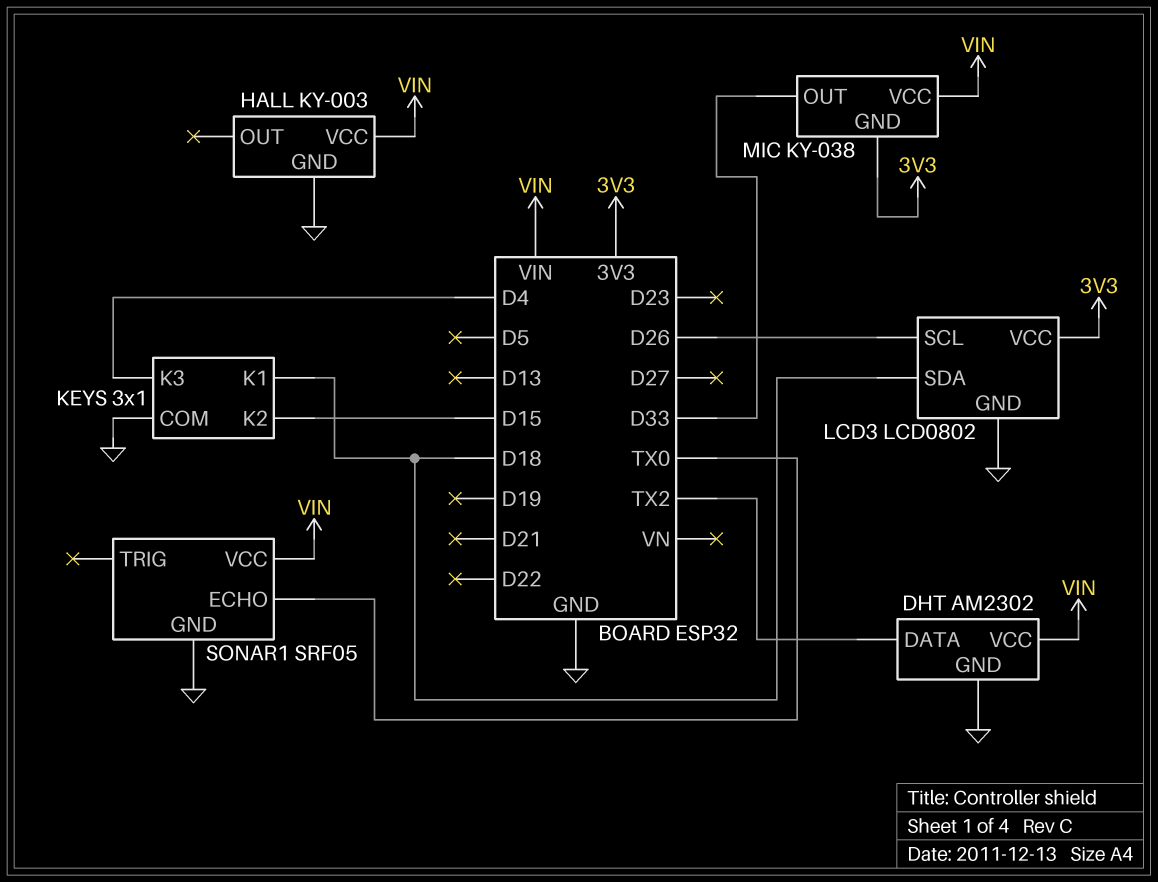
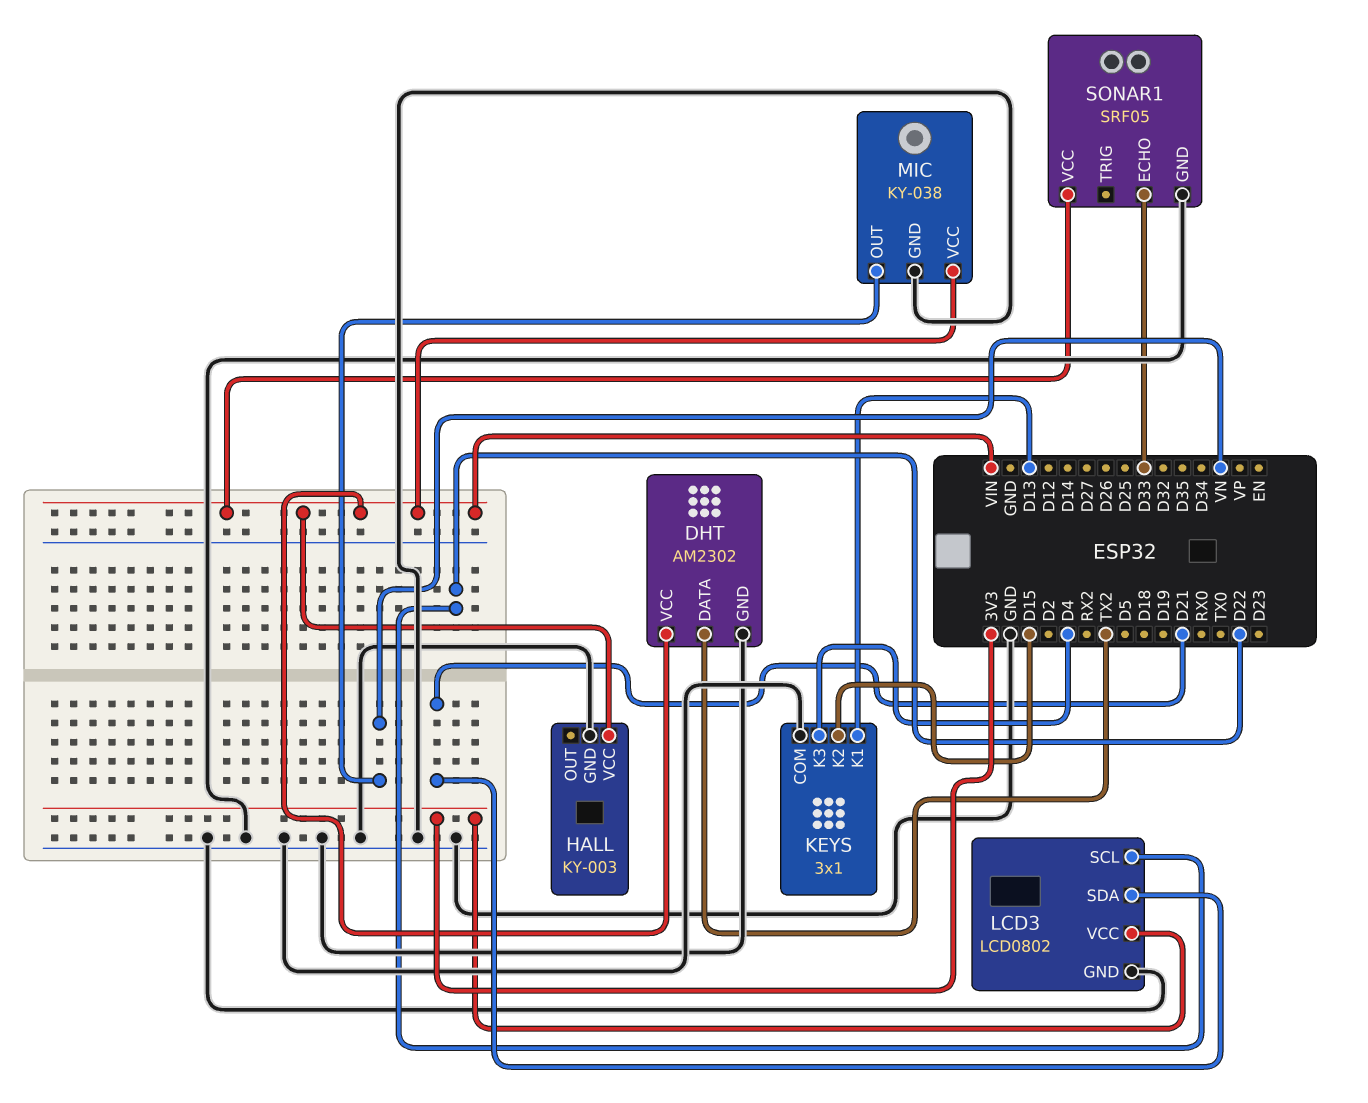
KEYS pin K1: D18 -> D13
LCD3 pin SCL: D26 -> D22
LCD3 pin SDA: D18 -> D21
MIC pin GND: 3V3 -> GND
MIC pin OUT: D33 -> VN
SONAR1 pin ECHO: TX0 -> D33

